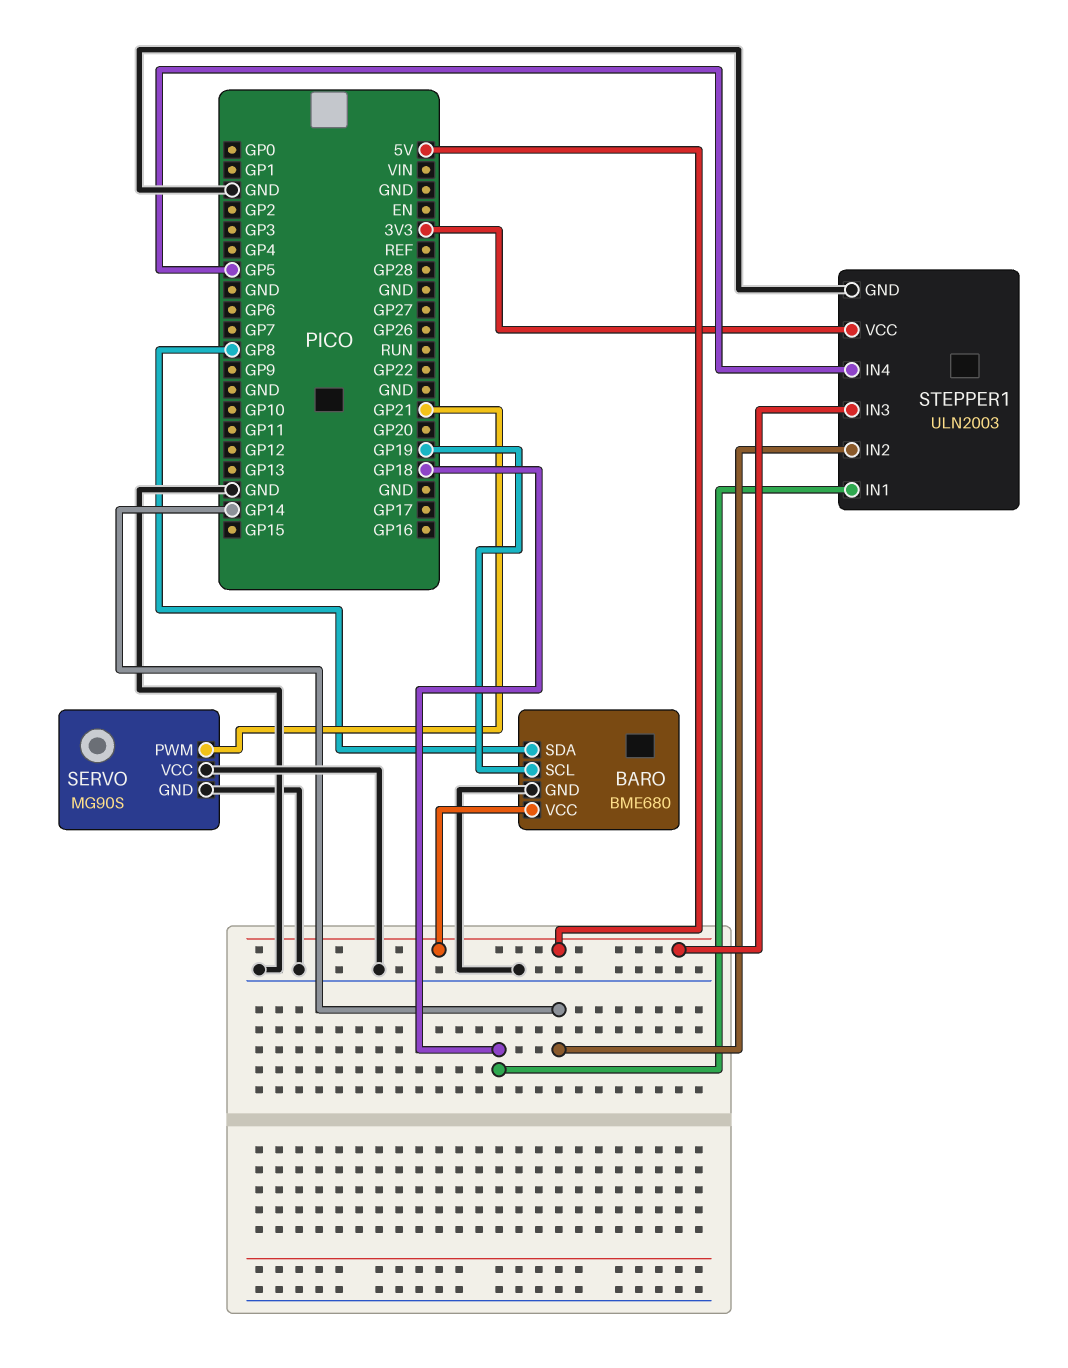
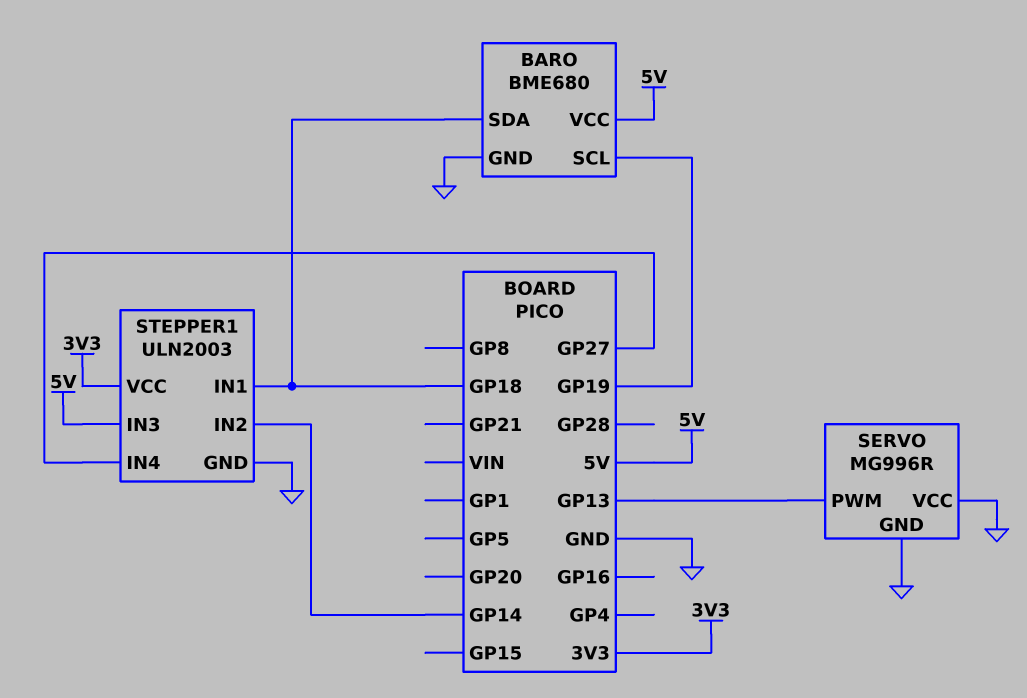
BARO pin SDA: GP8 -> GP18
SERVO: MG90S -> MG996R
SERVO pin PWM: GP21 -> GP13
STEPPER1 pin IN4: GP5 -> GP27

